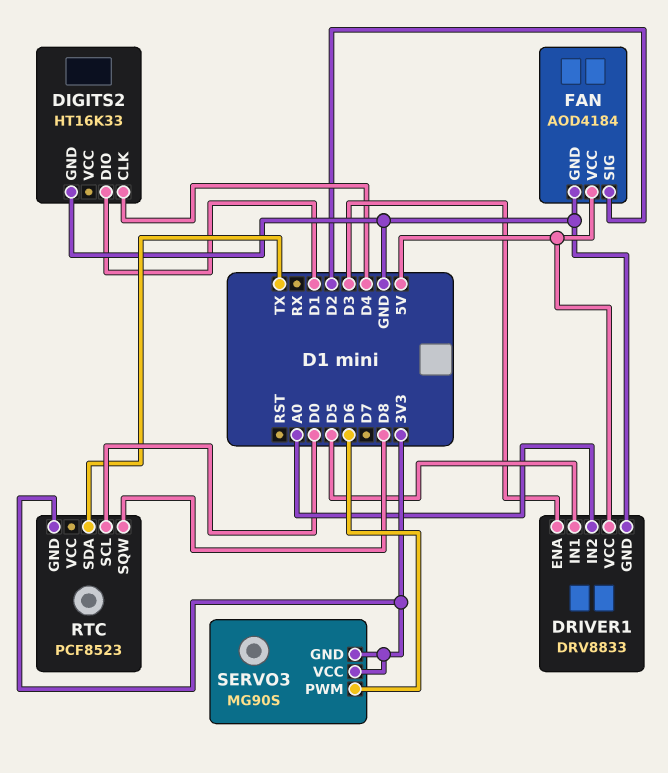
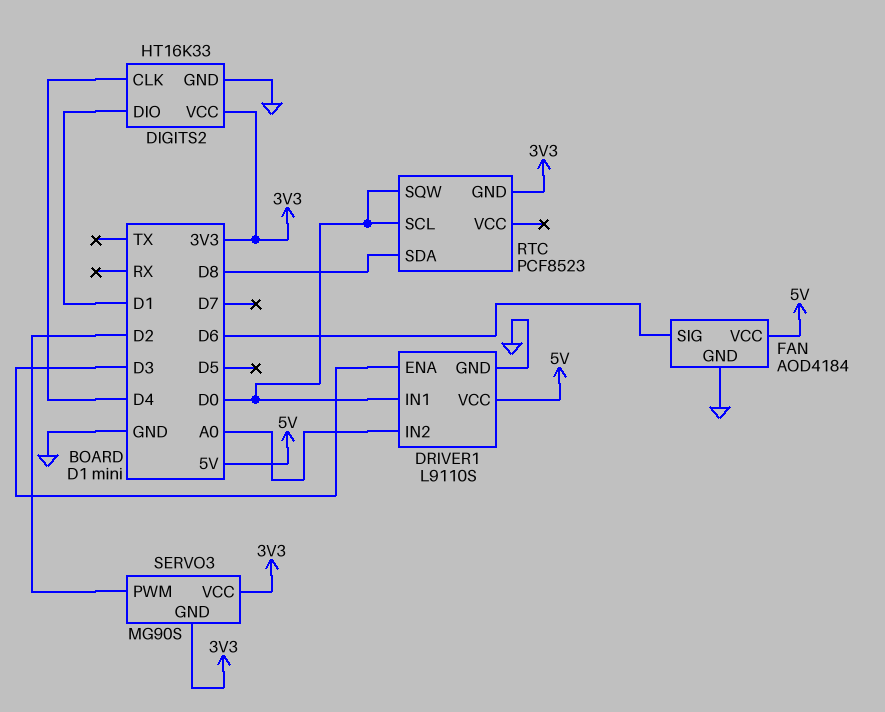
DIGITS2 pin VCC: none -> 3V3
DRIVER1: DRV8833 -> L9110S
DRIVER1 pin IN1: D5 -> D0
FAN pin SIG: D2 -> D6
RTC pin SDA: TX -> D8
RTC pin SQW: D8 -> D0
SERVO3 pin PWM: D6 -> D2

